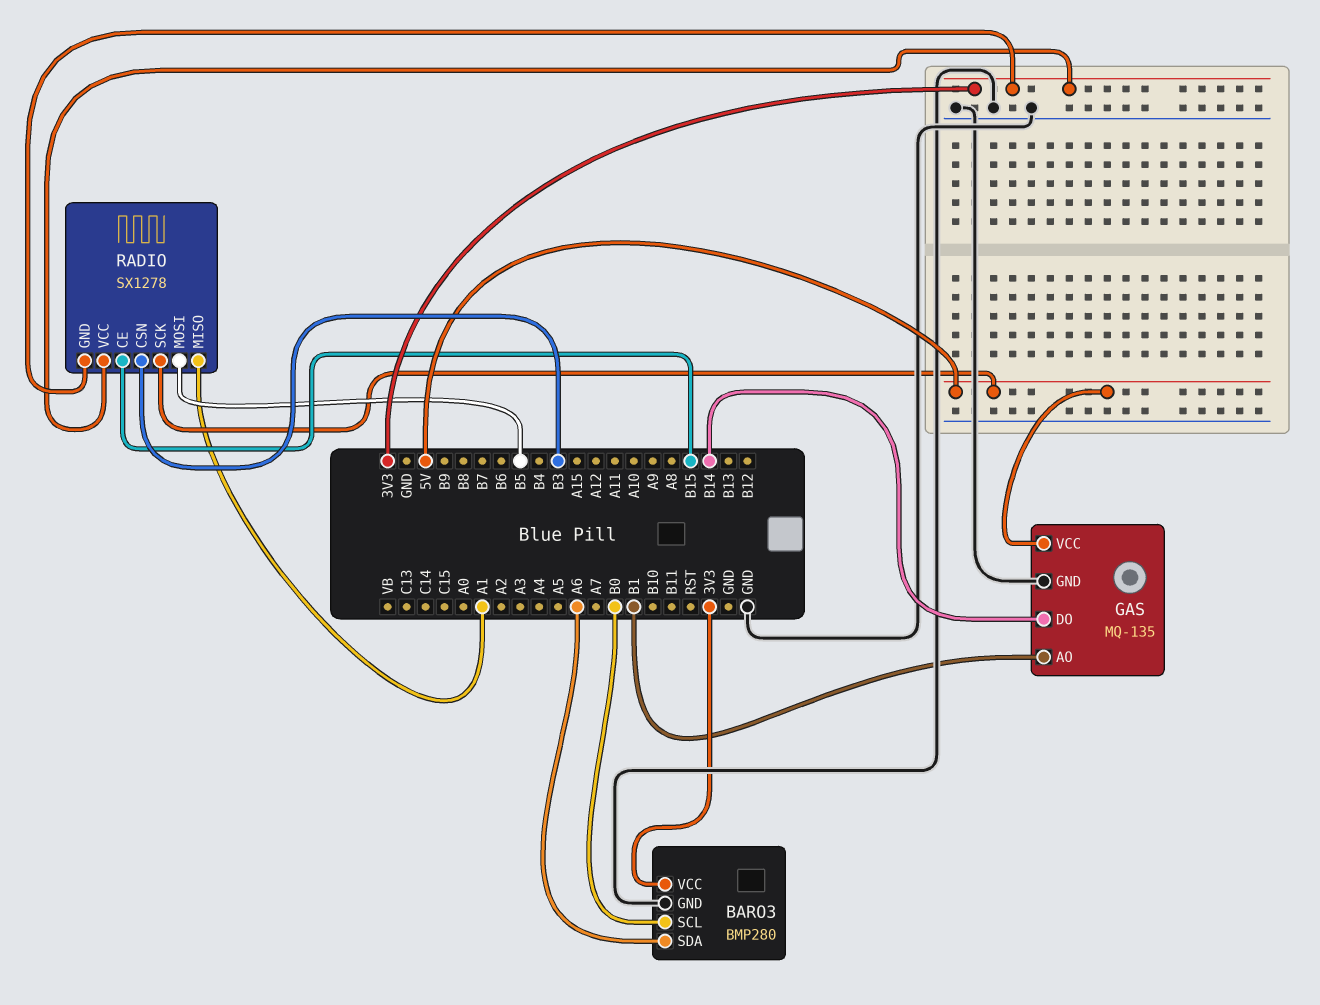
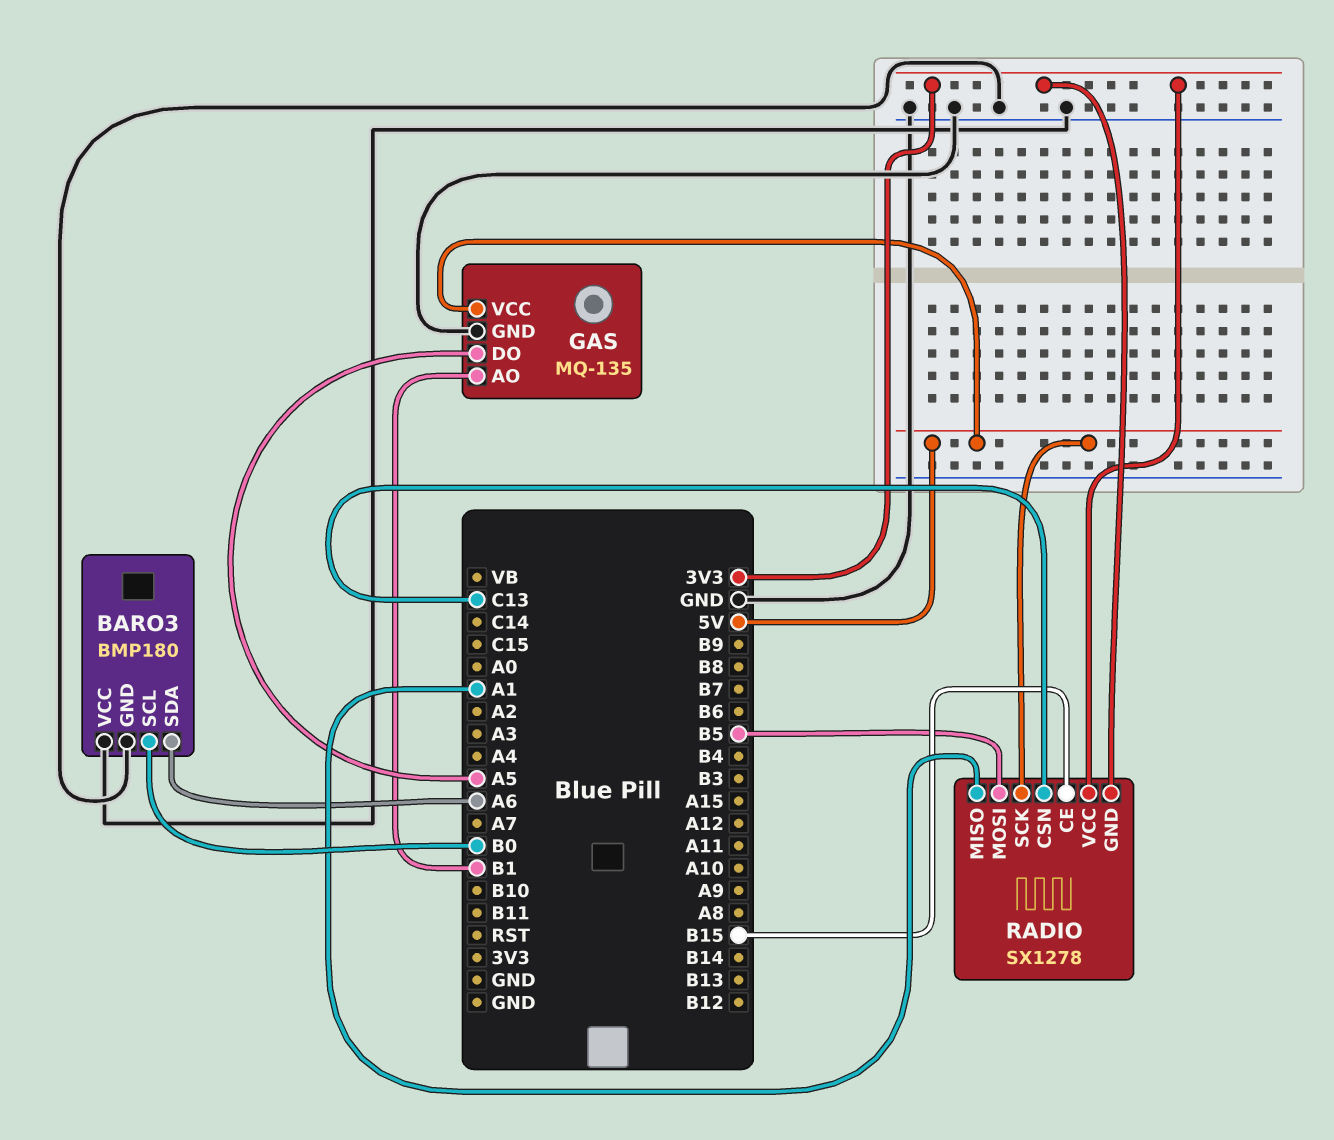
BARO3: BMP280 -> BMP180
BARO3 pin VCC: 3V3 -> GND
GAS pin DO: B14 -> A5
RADIO pin CSN: B3 -> C13

